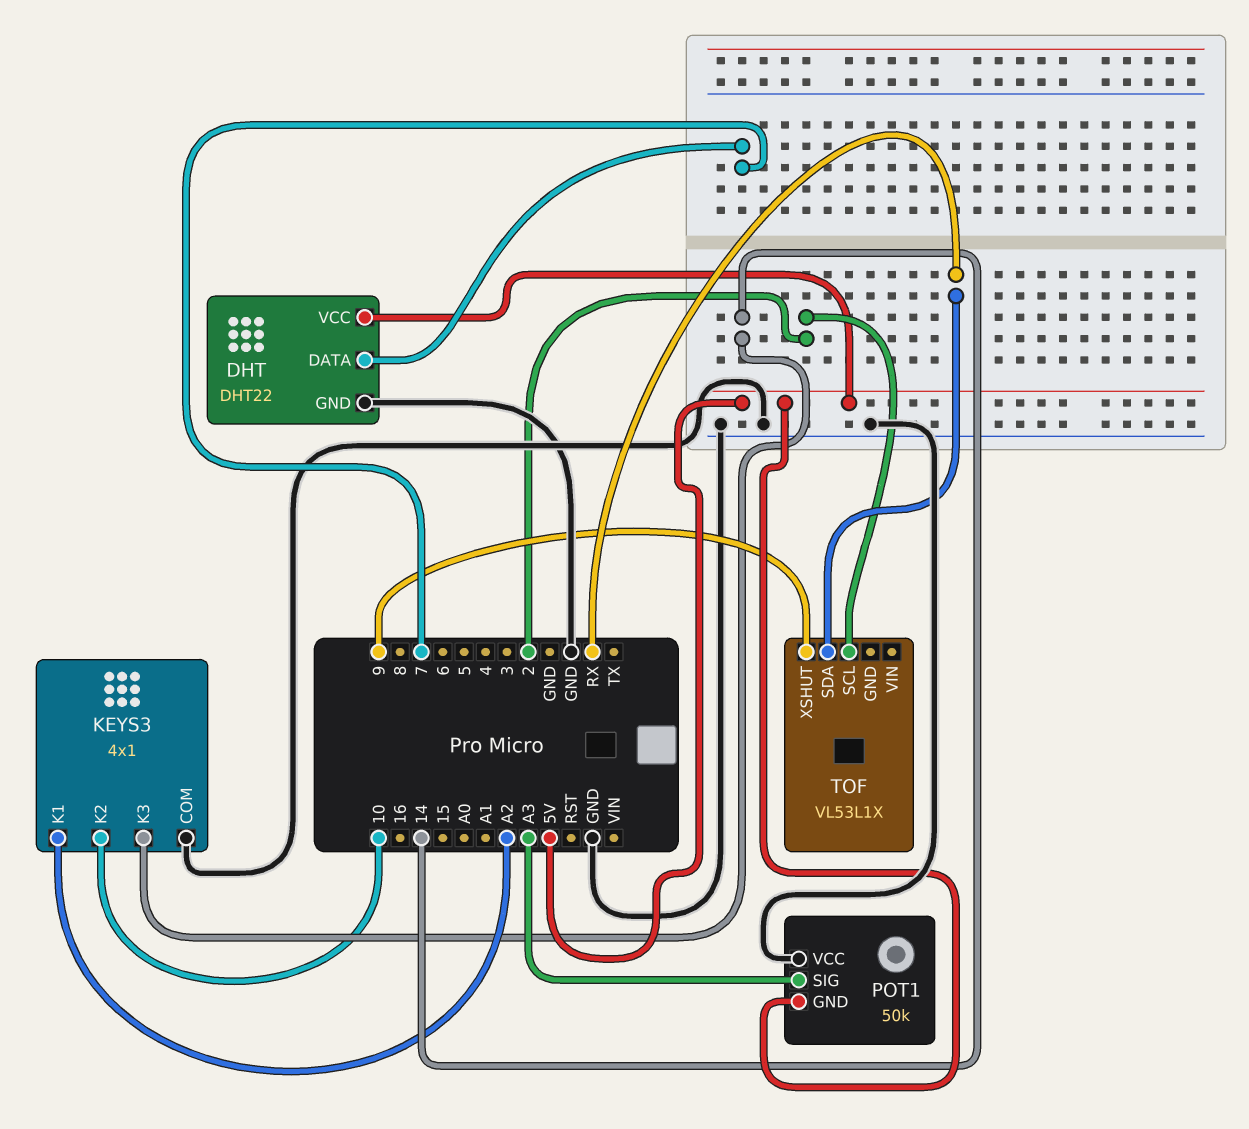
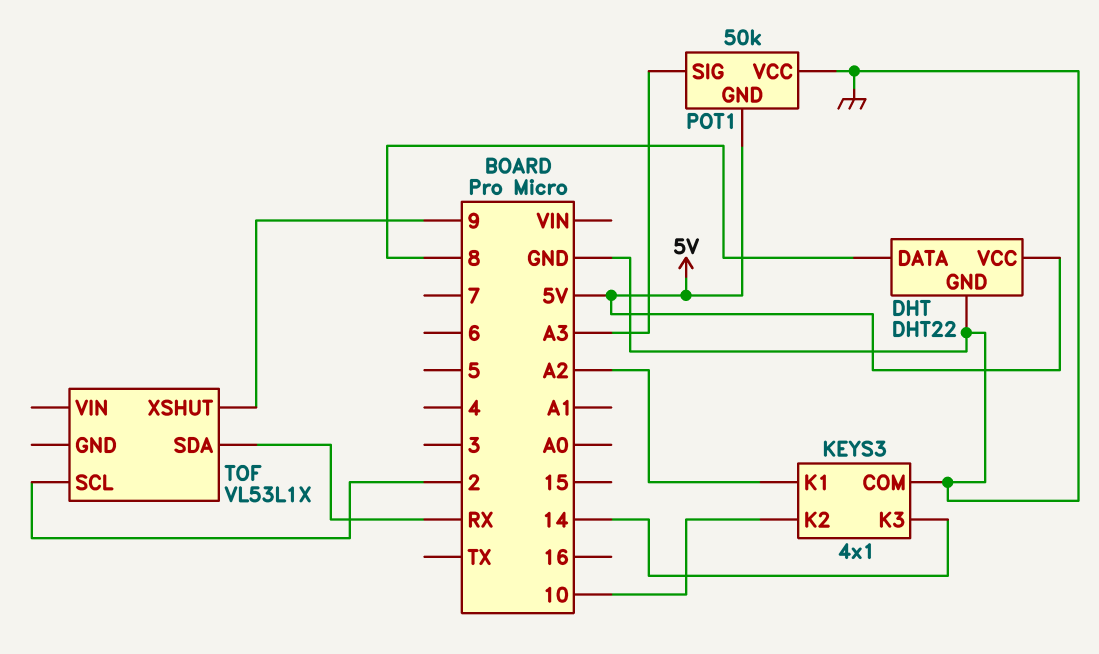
DHT pin DATA: 7 -> 8

